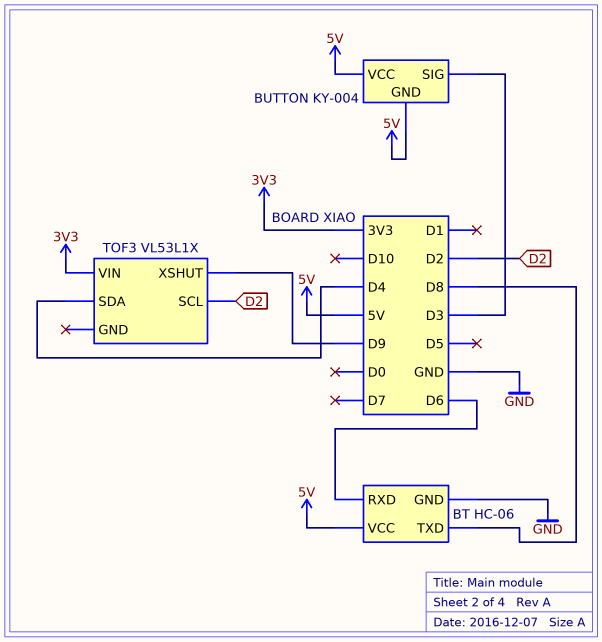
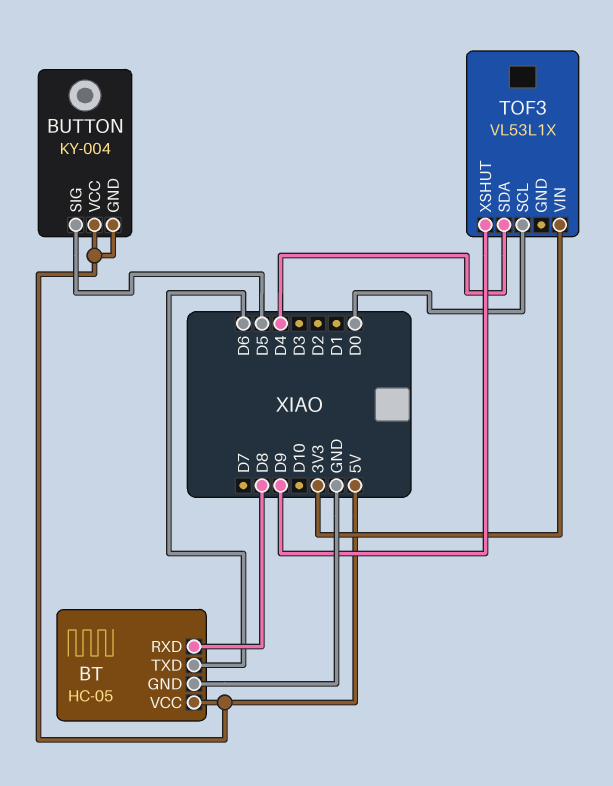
BT: HC-06 -> HC-05
BT pin RXD: D6 -> D8
BT pin TXD: D8 -> D6
BUTTON pin SIG: D3 -> D5
TOF3 pin SCL: D2 -> D0

